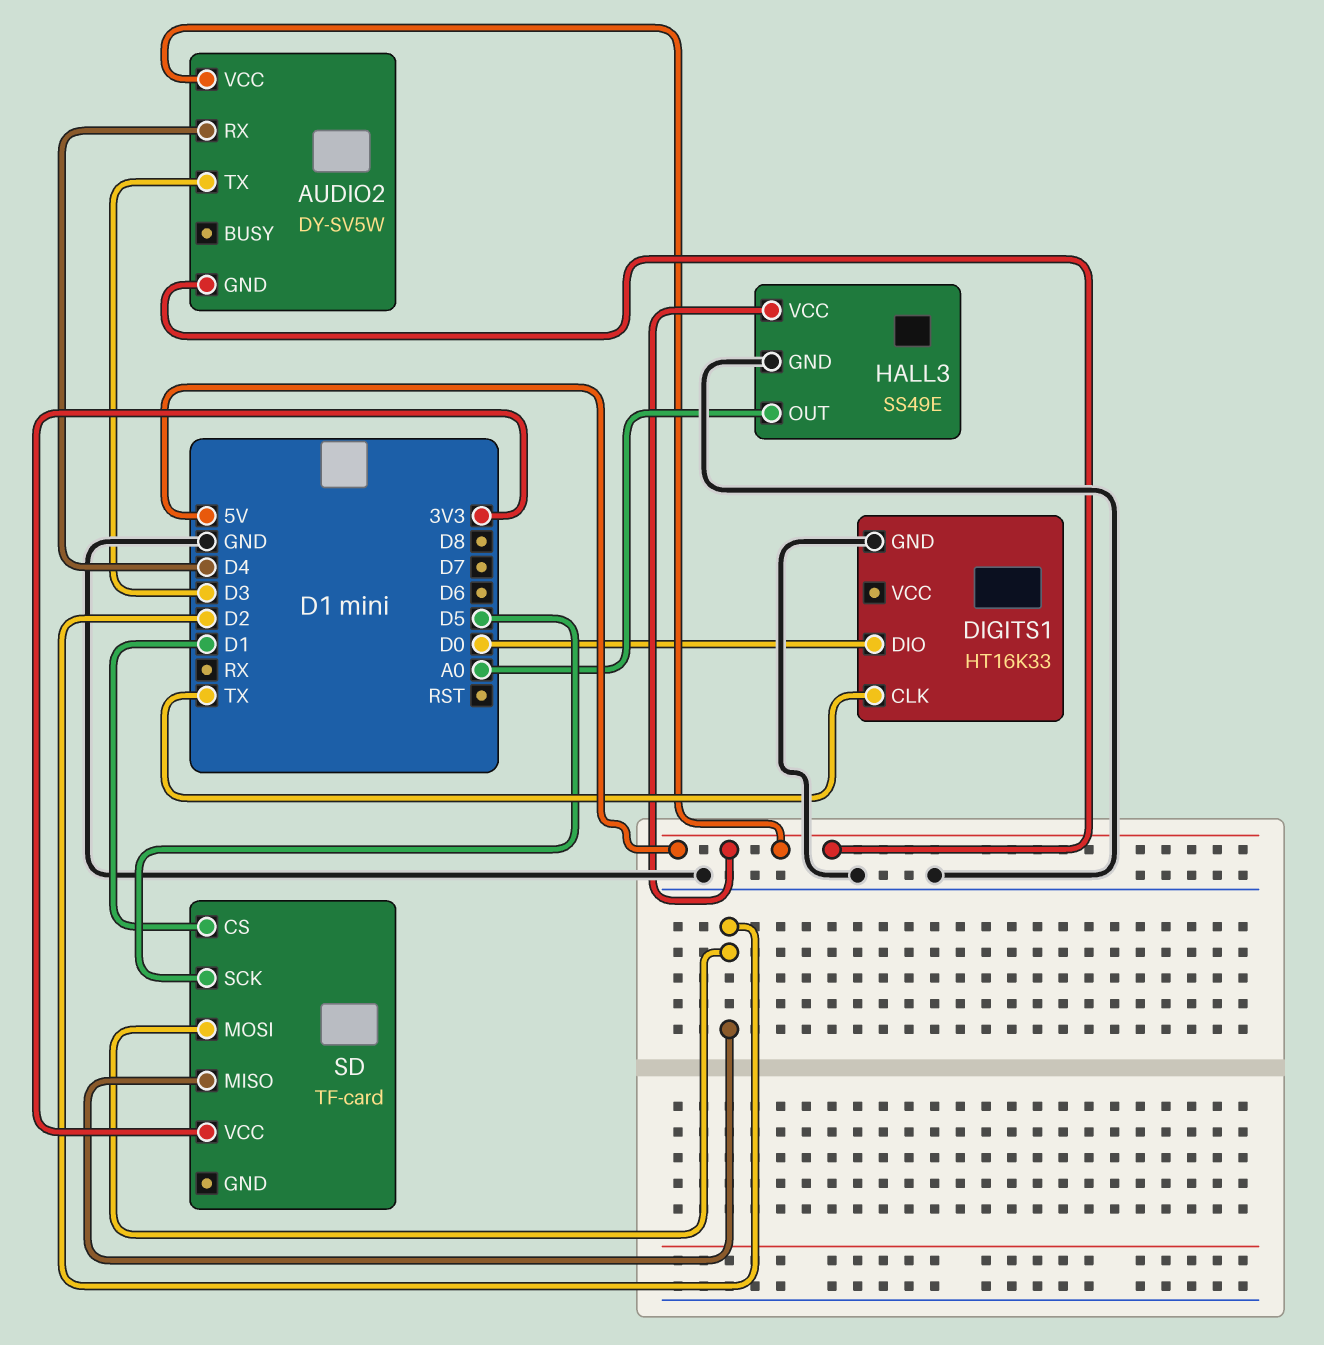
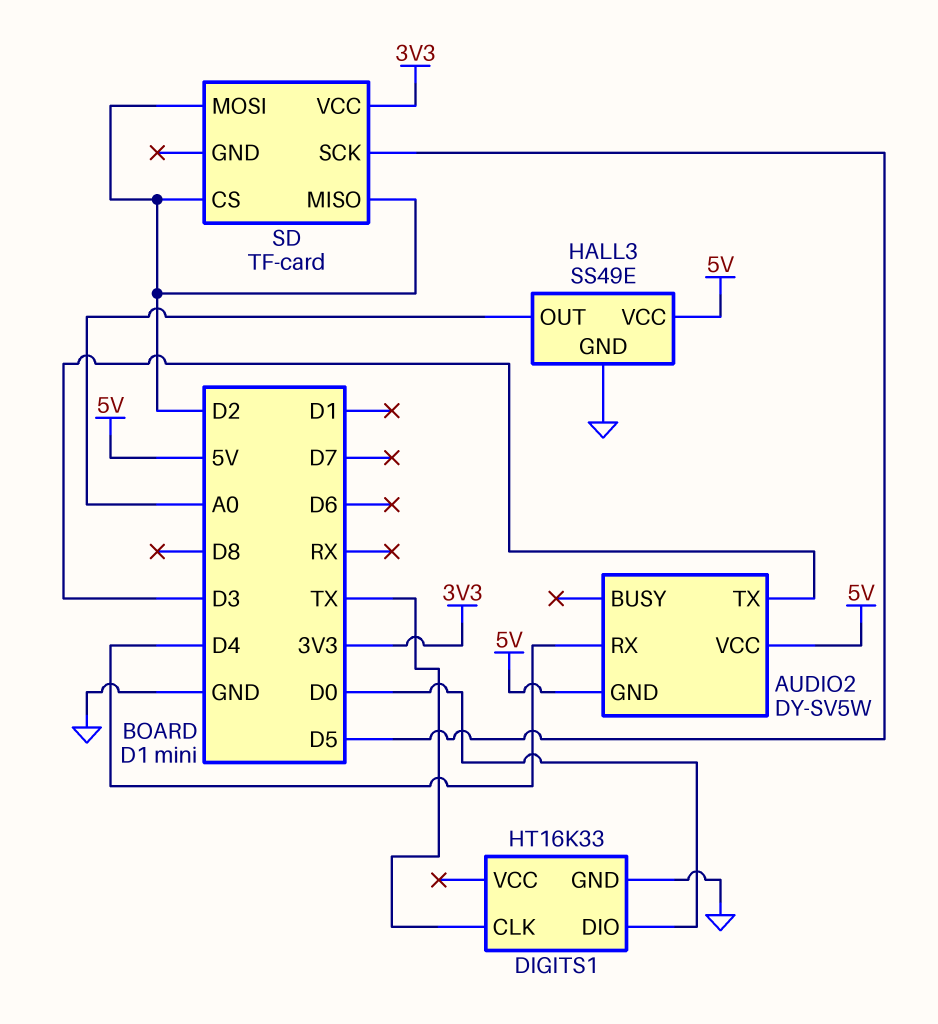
SD pin CS: D1 -> D2

